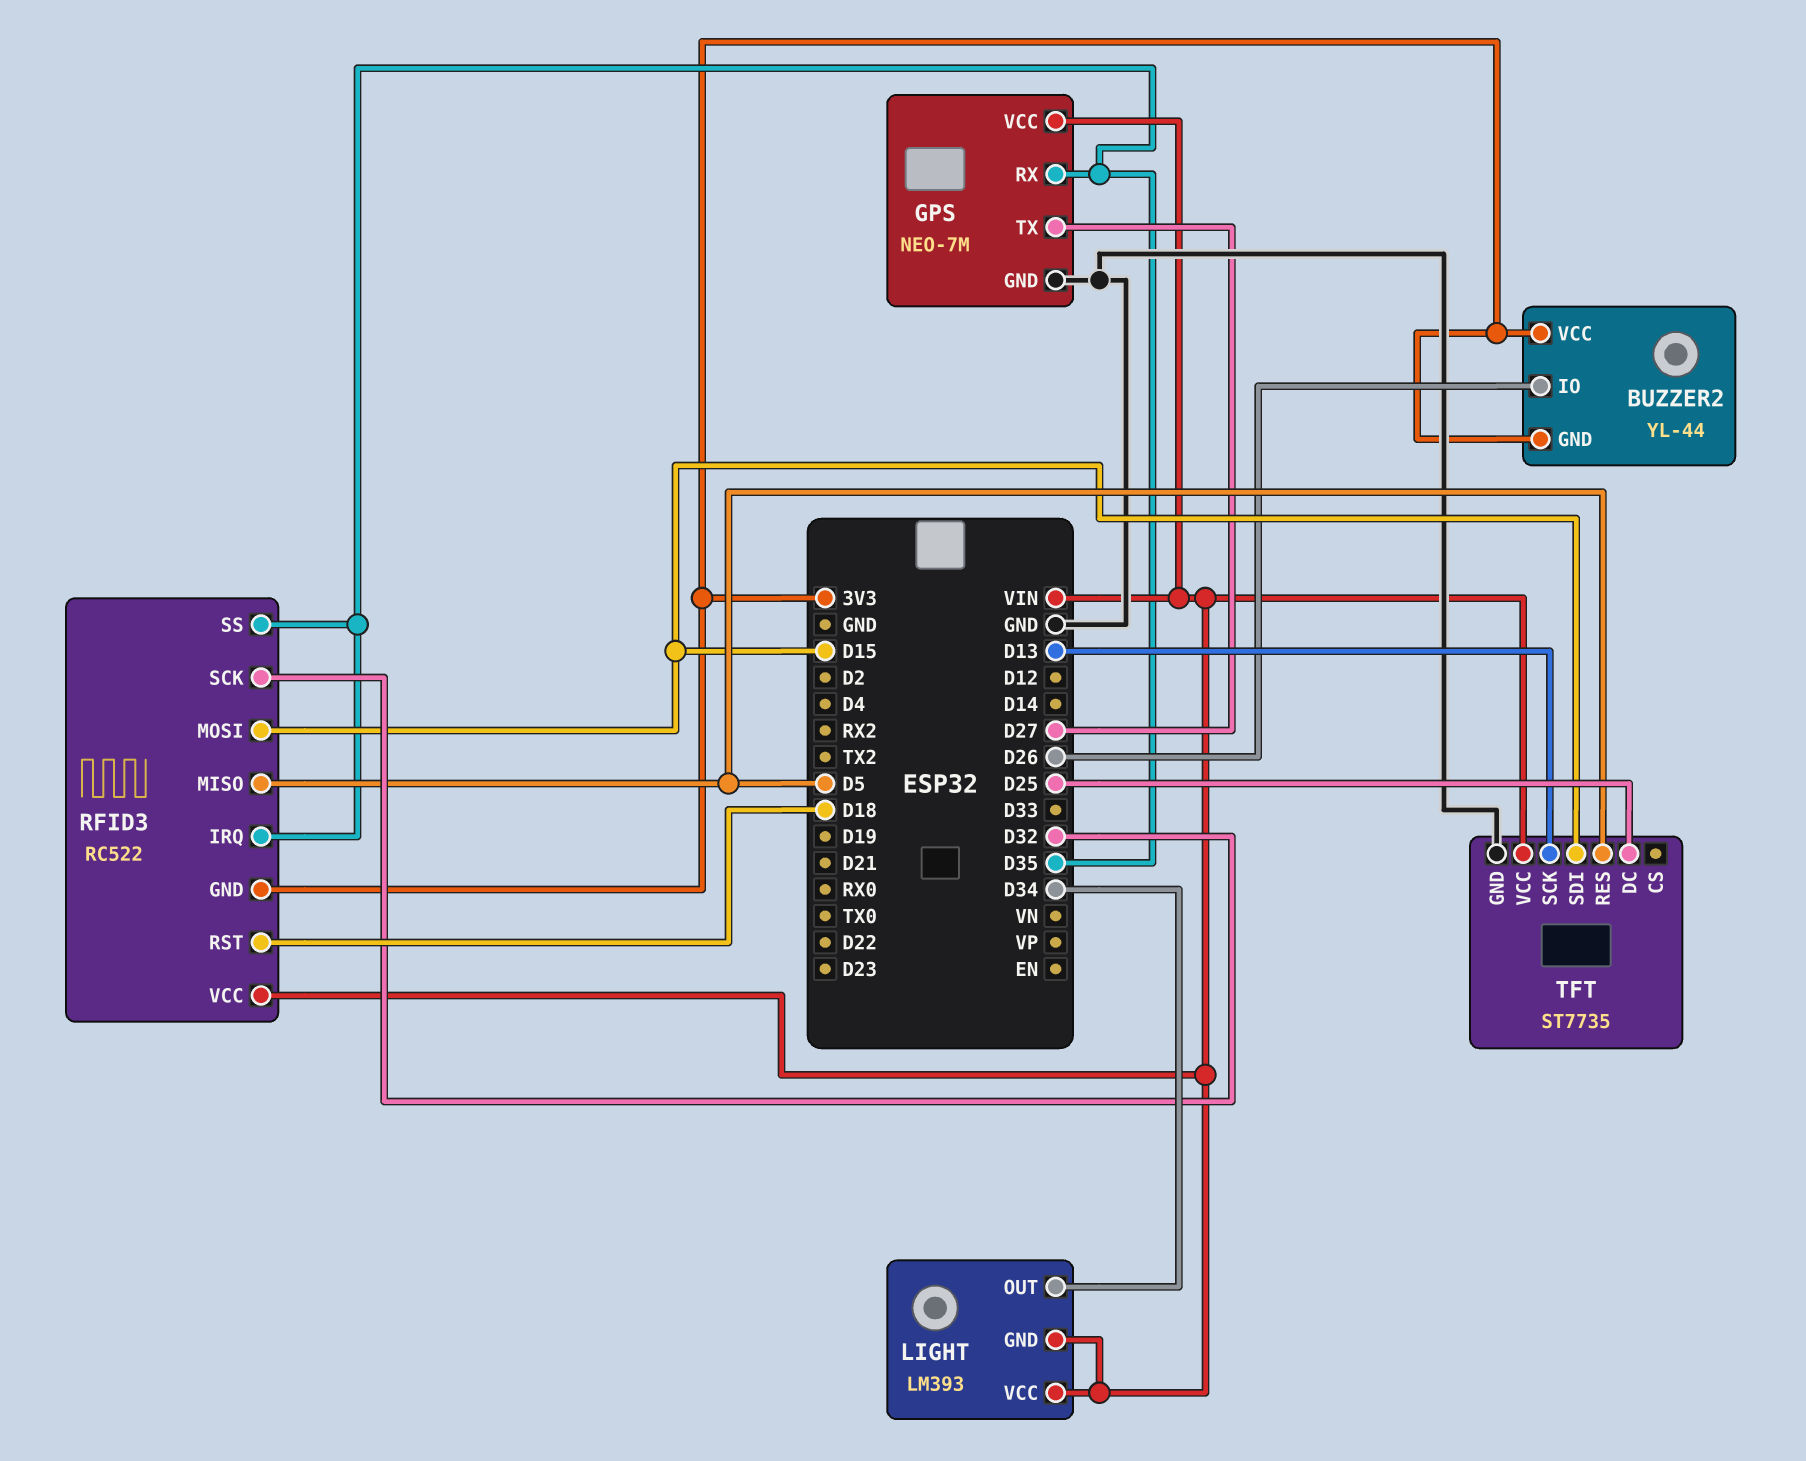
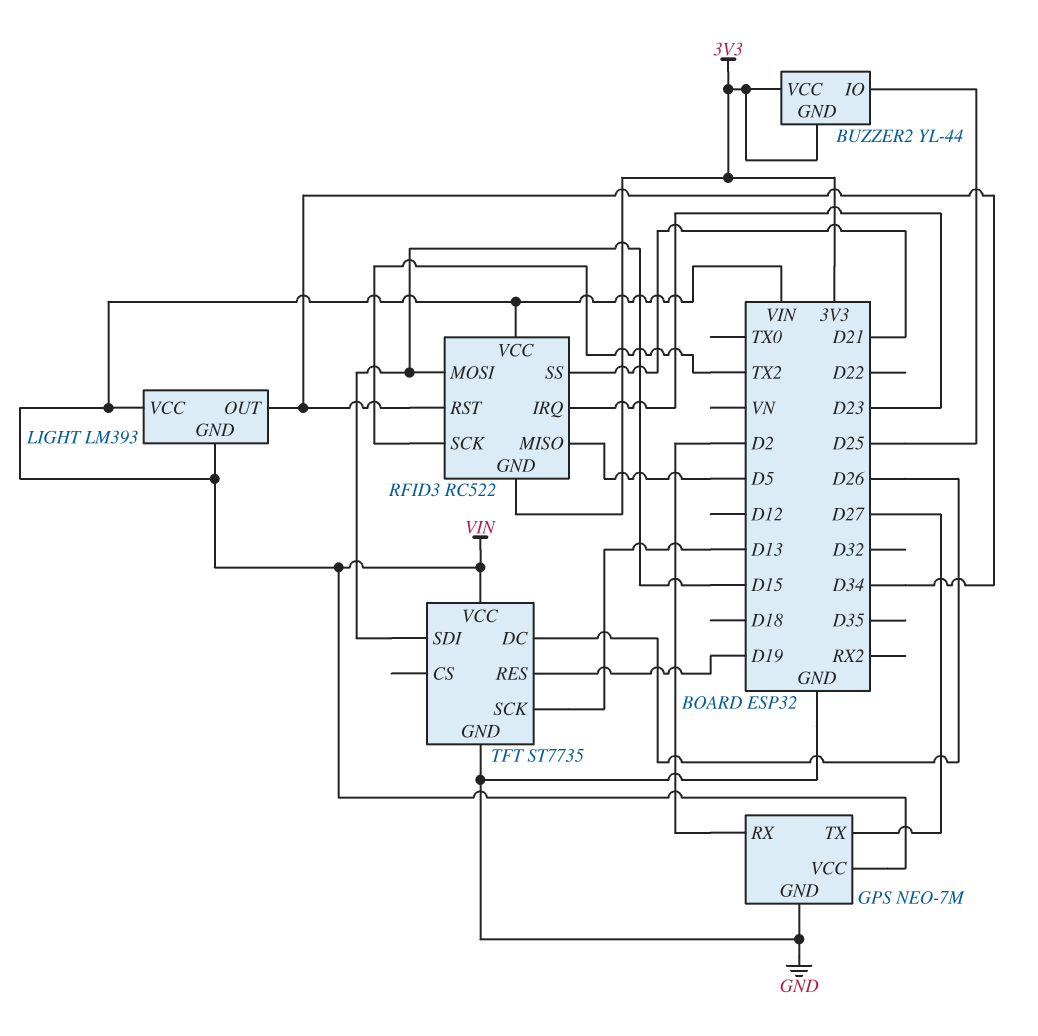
BUZZER2 pin IO: D26 -> D25
GPS pin RX: D35 -> D2
RFID3 pin IRQ: D35 -> D23
RFID3 pin RST: D18 -> D34
RFID3 pin SCK: D32 -> TX2
RFID3 pin SS: D35 -> D21
TFT pin DC: D25 -> D26
TFT pin RES: D5 -> D19

